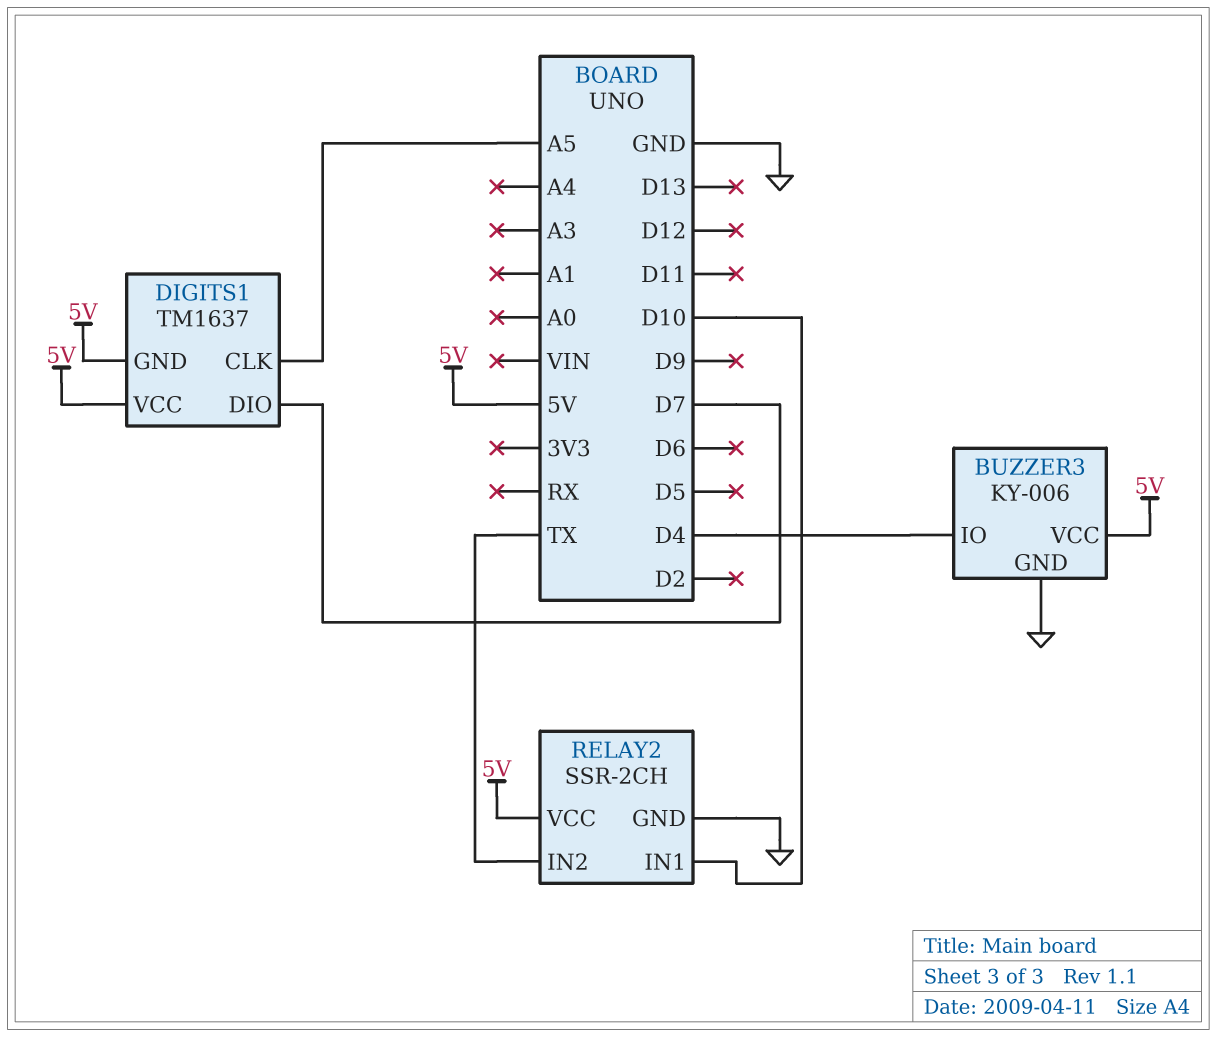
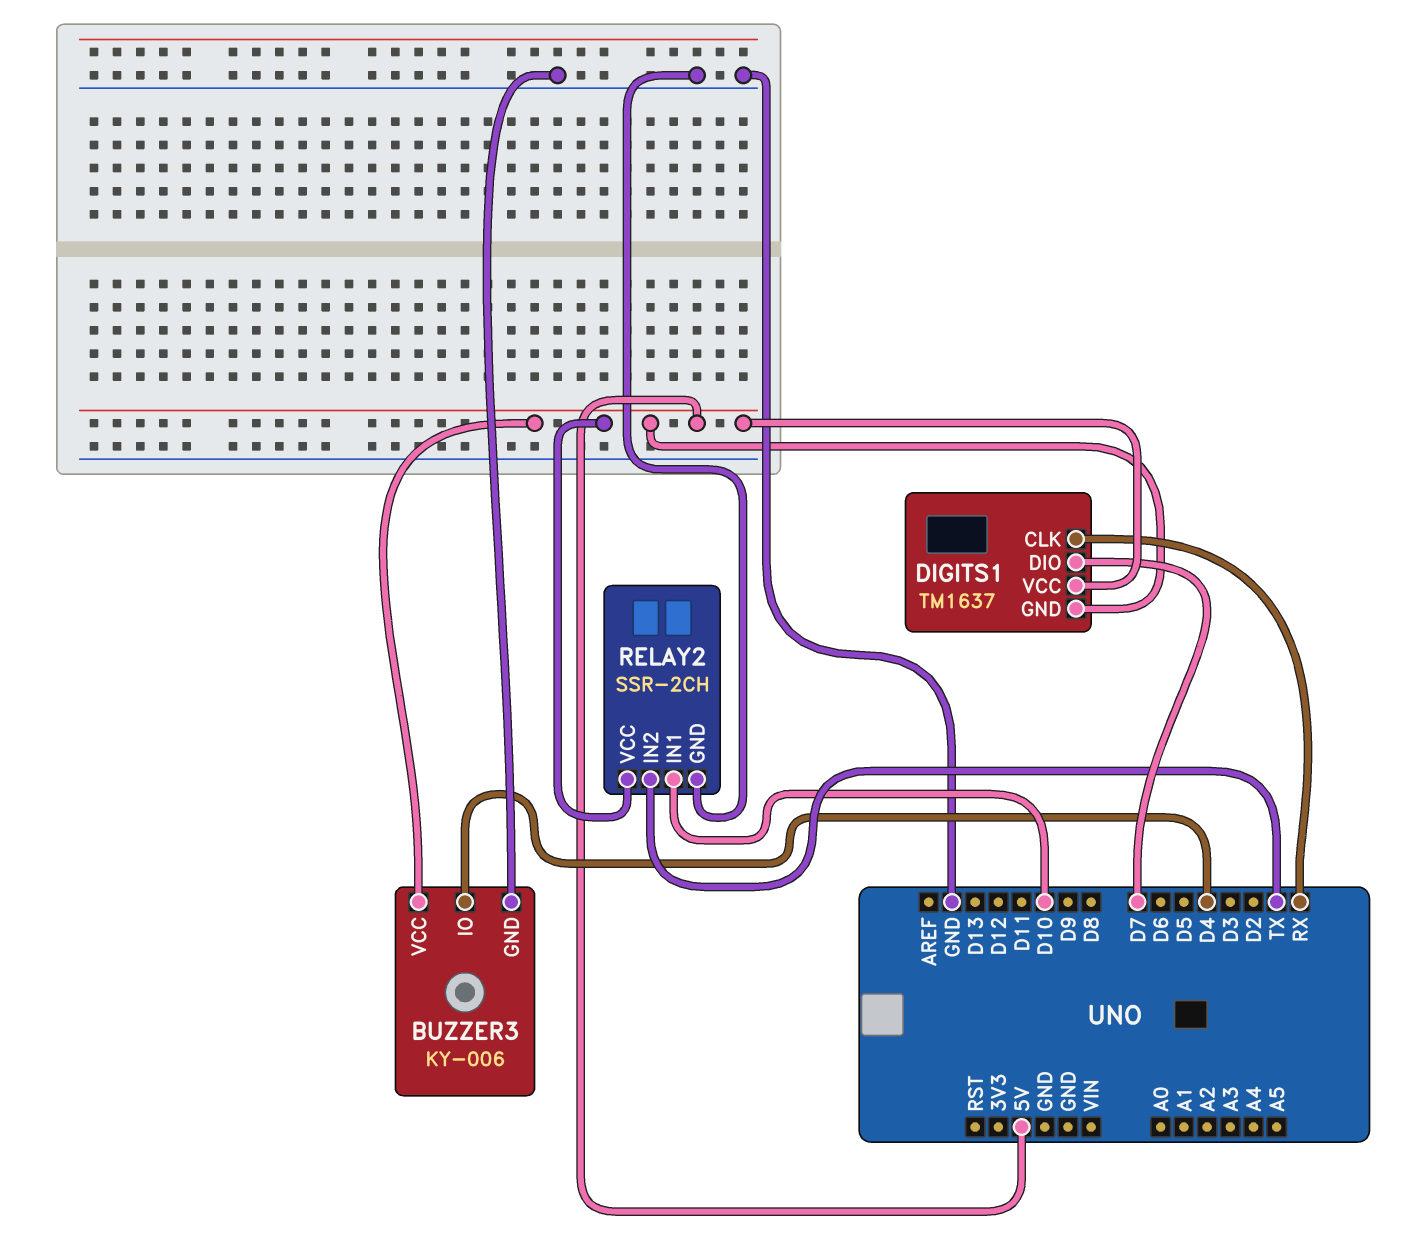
DIGITS1 pin CLK: A5 -> RX

